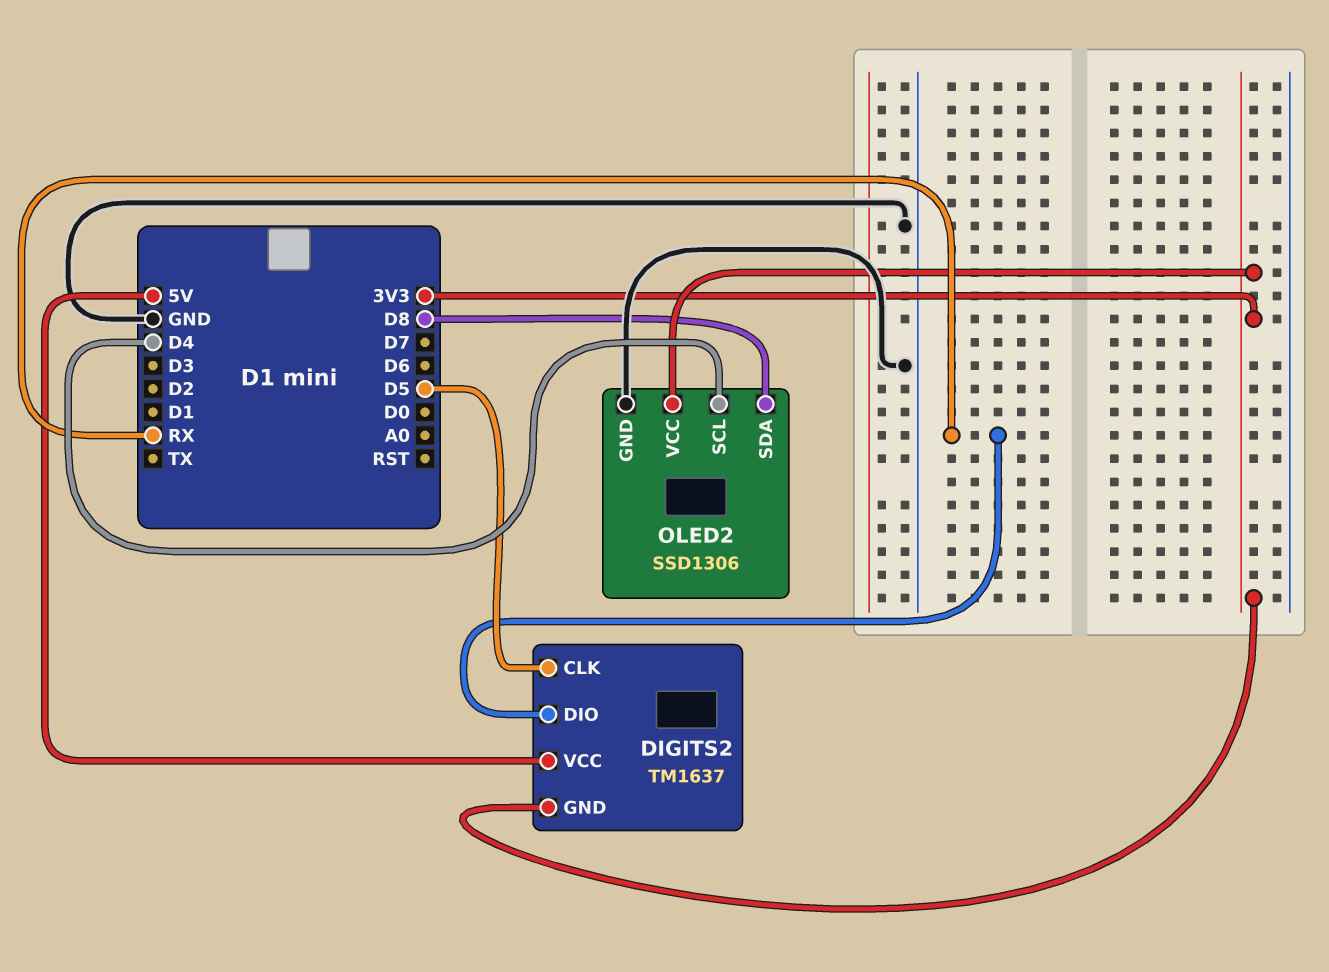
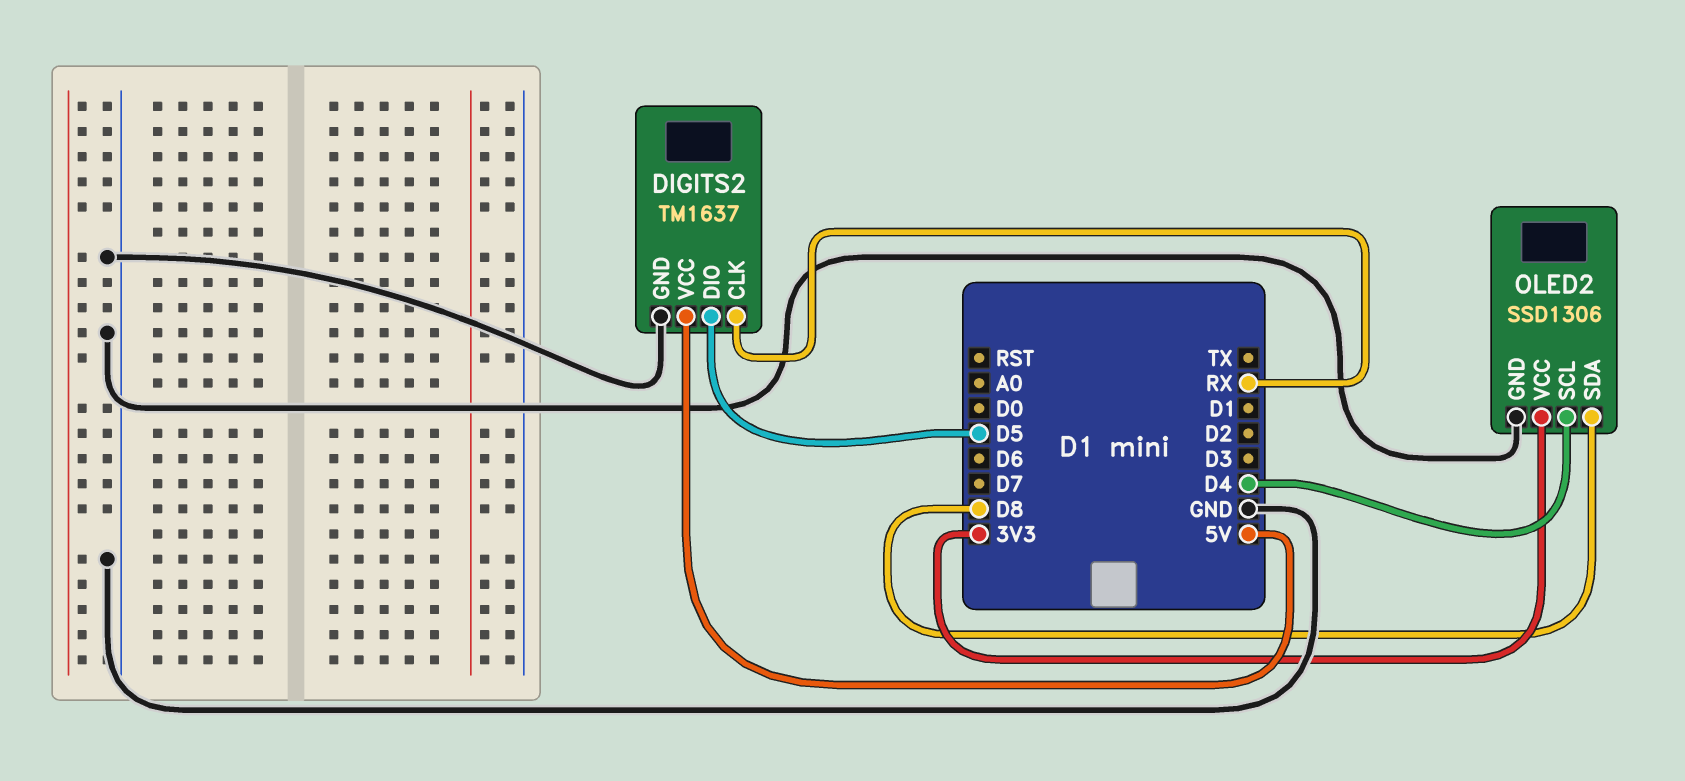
DIGITS2 pin CLK: D5 -> RX
DIGITS2 pin DIO: RX -> D5
DIGITS2 pin GND: 3V3 -> GND

